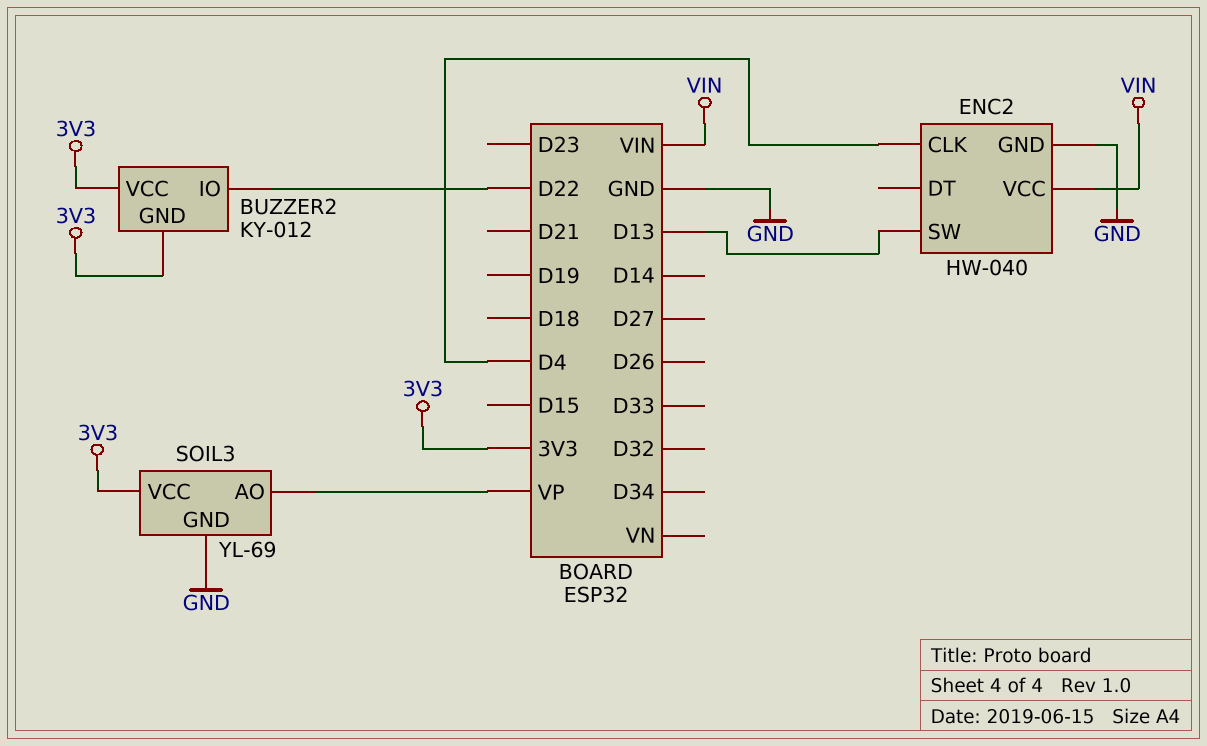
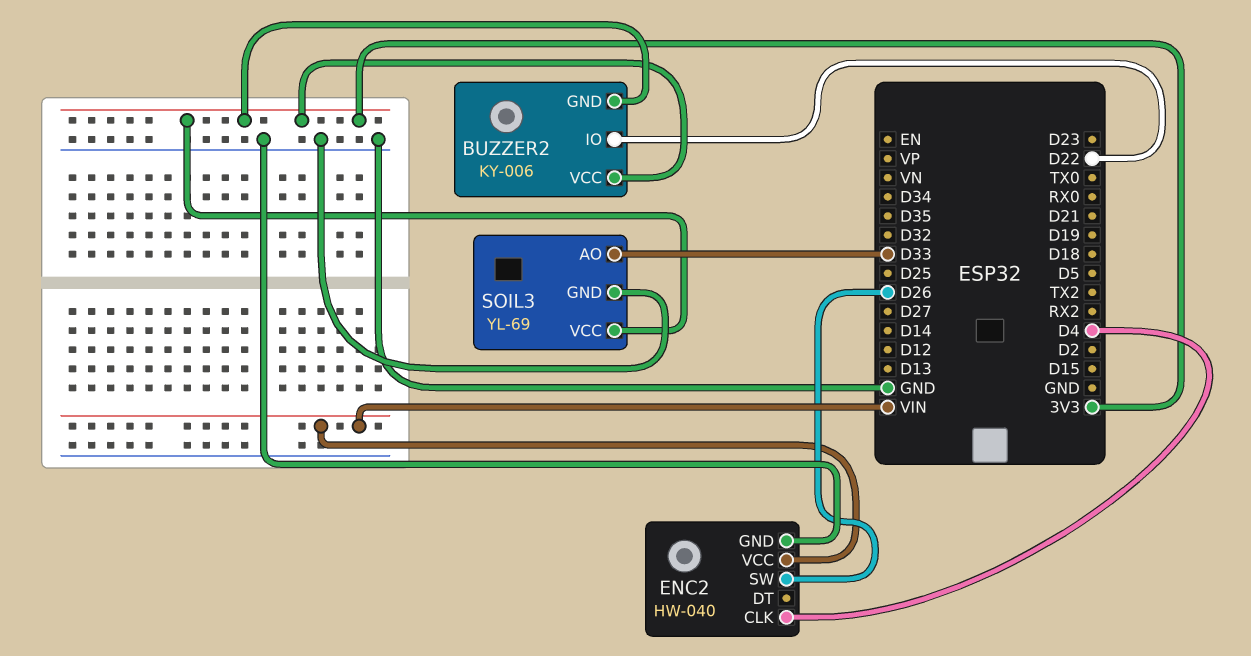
BUZZER2: KY-012 -> KY-006
ENC2 pin SW: D13 -> D26
SOIL3 pin AO: VP -> D33

